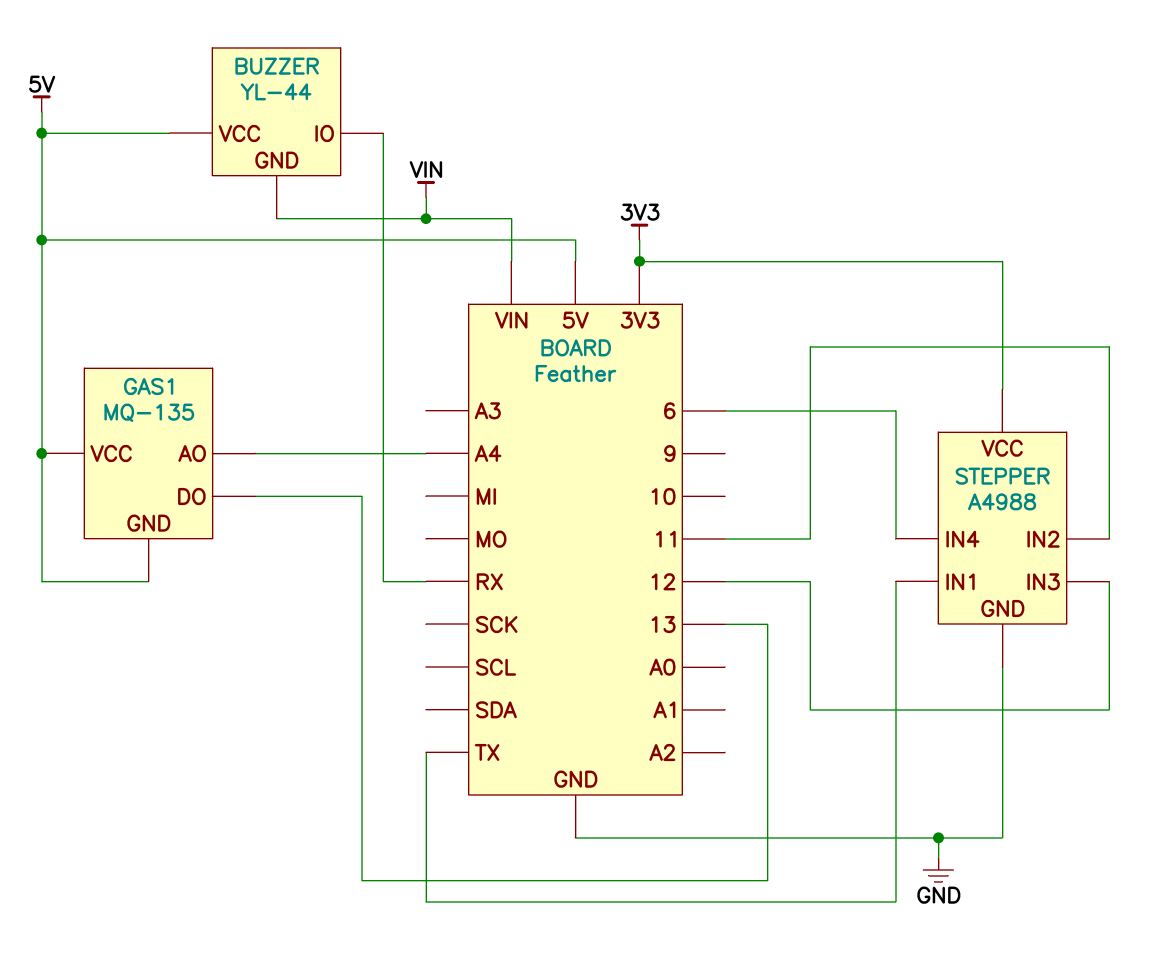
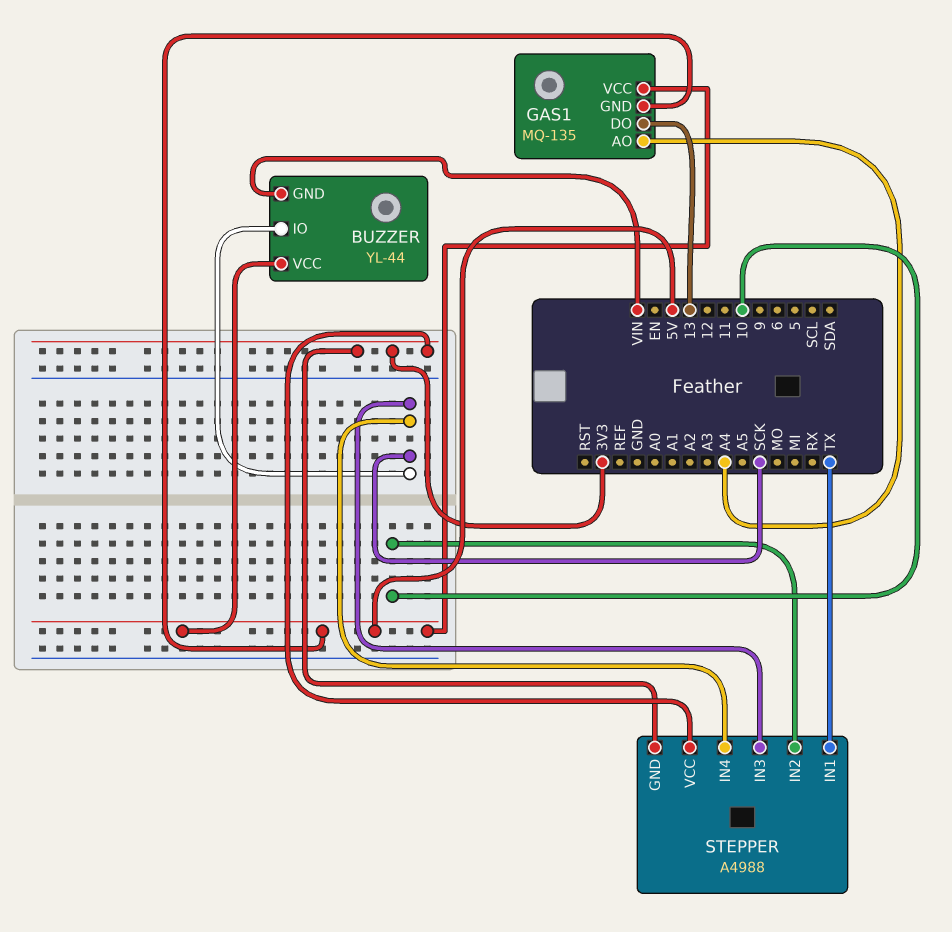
BUZZER pin IO: RX -> SCK
STEPPER pin GND: GND -> 3V3
STEPPER pin IN2: 11 -> 10
STEPPER pin IN3: 12 -> SCK
STEPPER pin IN4: 6 -> SCK

